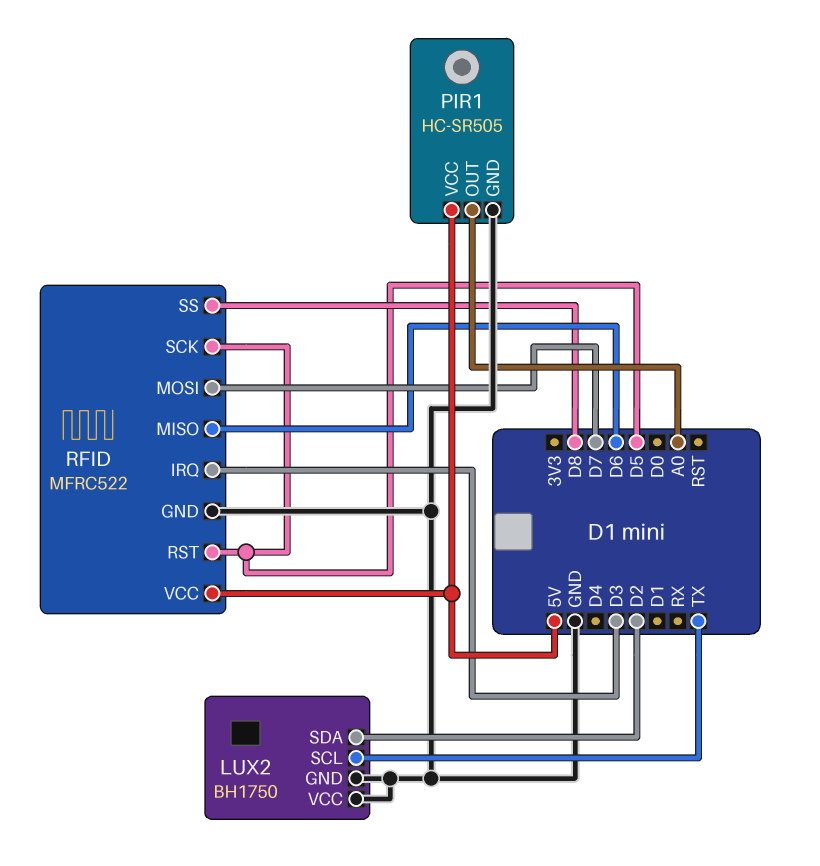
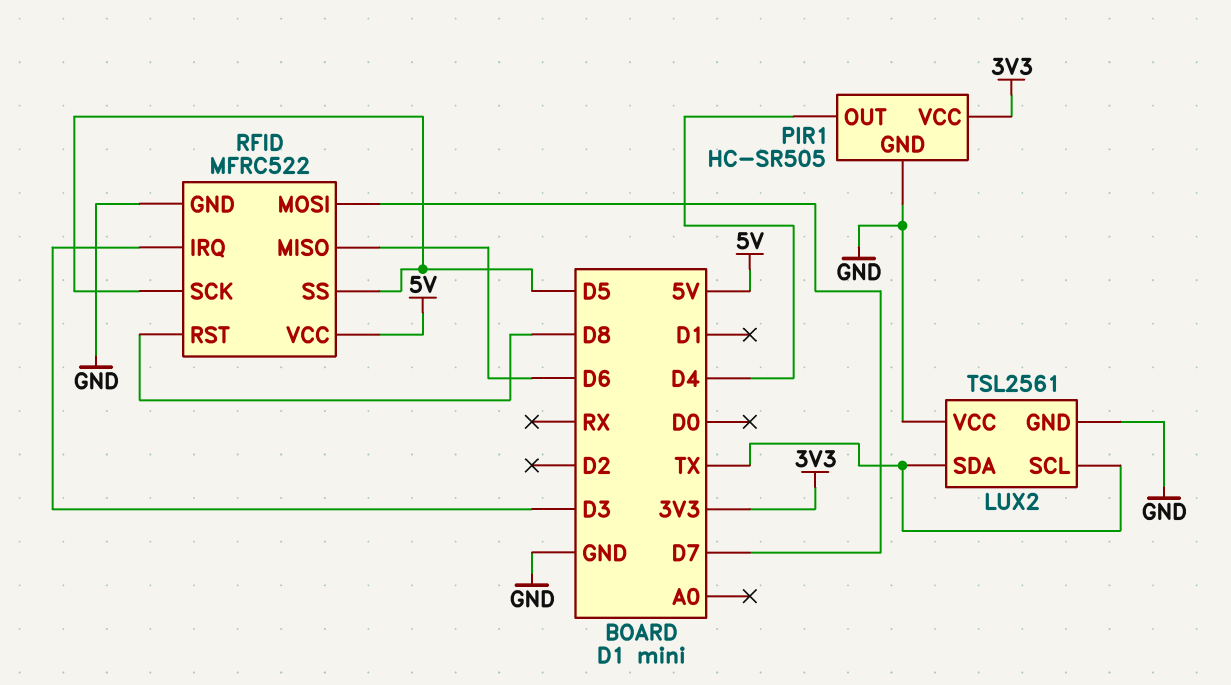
LUX2: BH1750 -> TSL2561
LUX2 pin SDA: D2 -> TX
PIR1 pin OUT: A0 -> D4
PIR1 pin VCC: 5V -> 3V3
RFID pin RST: D5 -> D8
RFID pin SS: D8 -> D5

